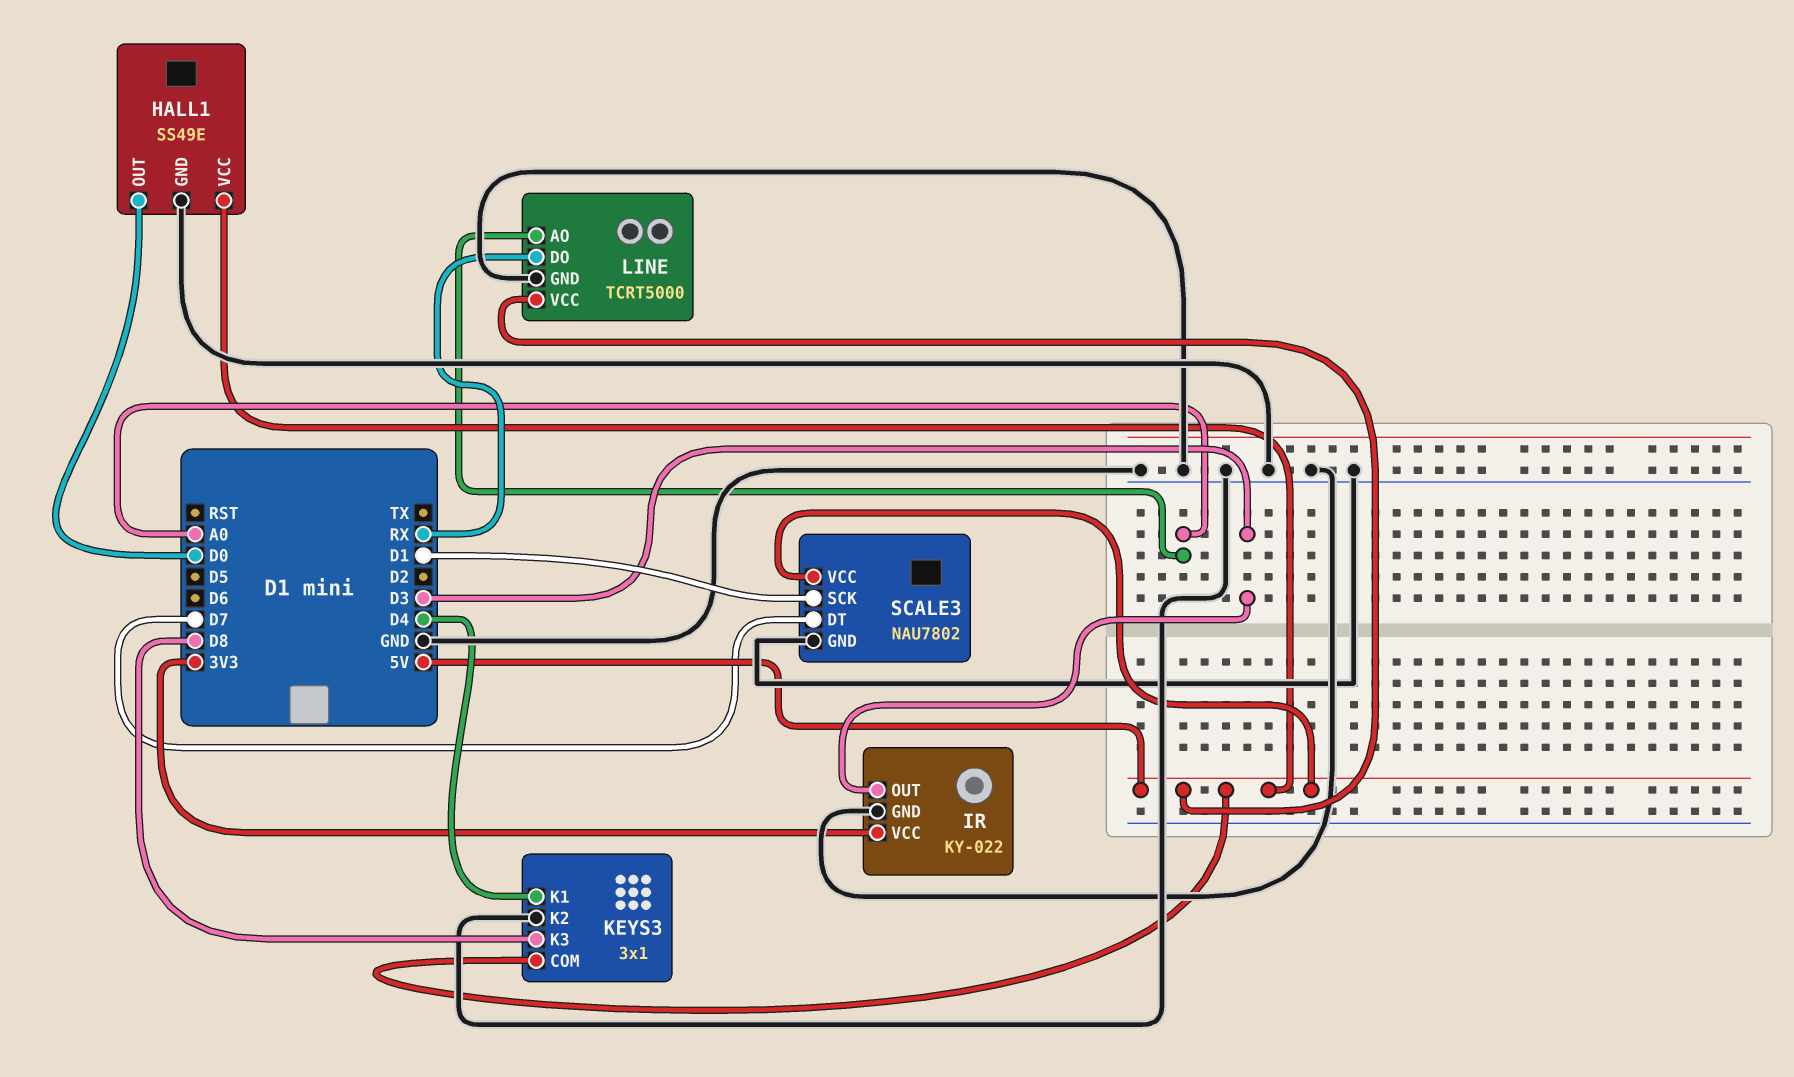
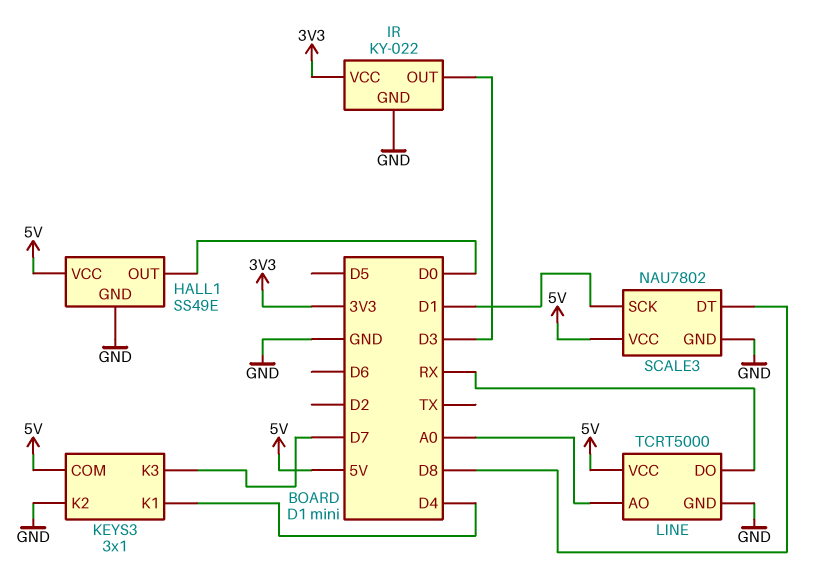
KEYS3 pin K3: D8 -> D7
SCALE3 pin DT: D7 -> D8

